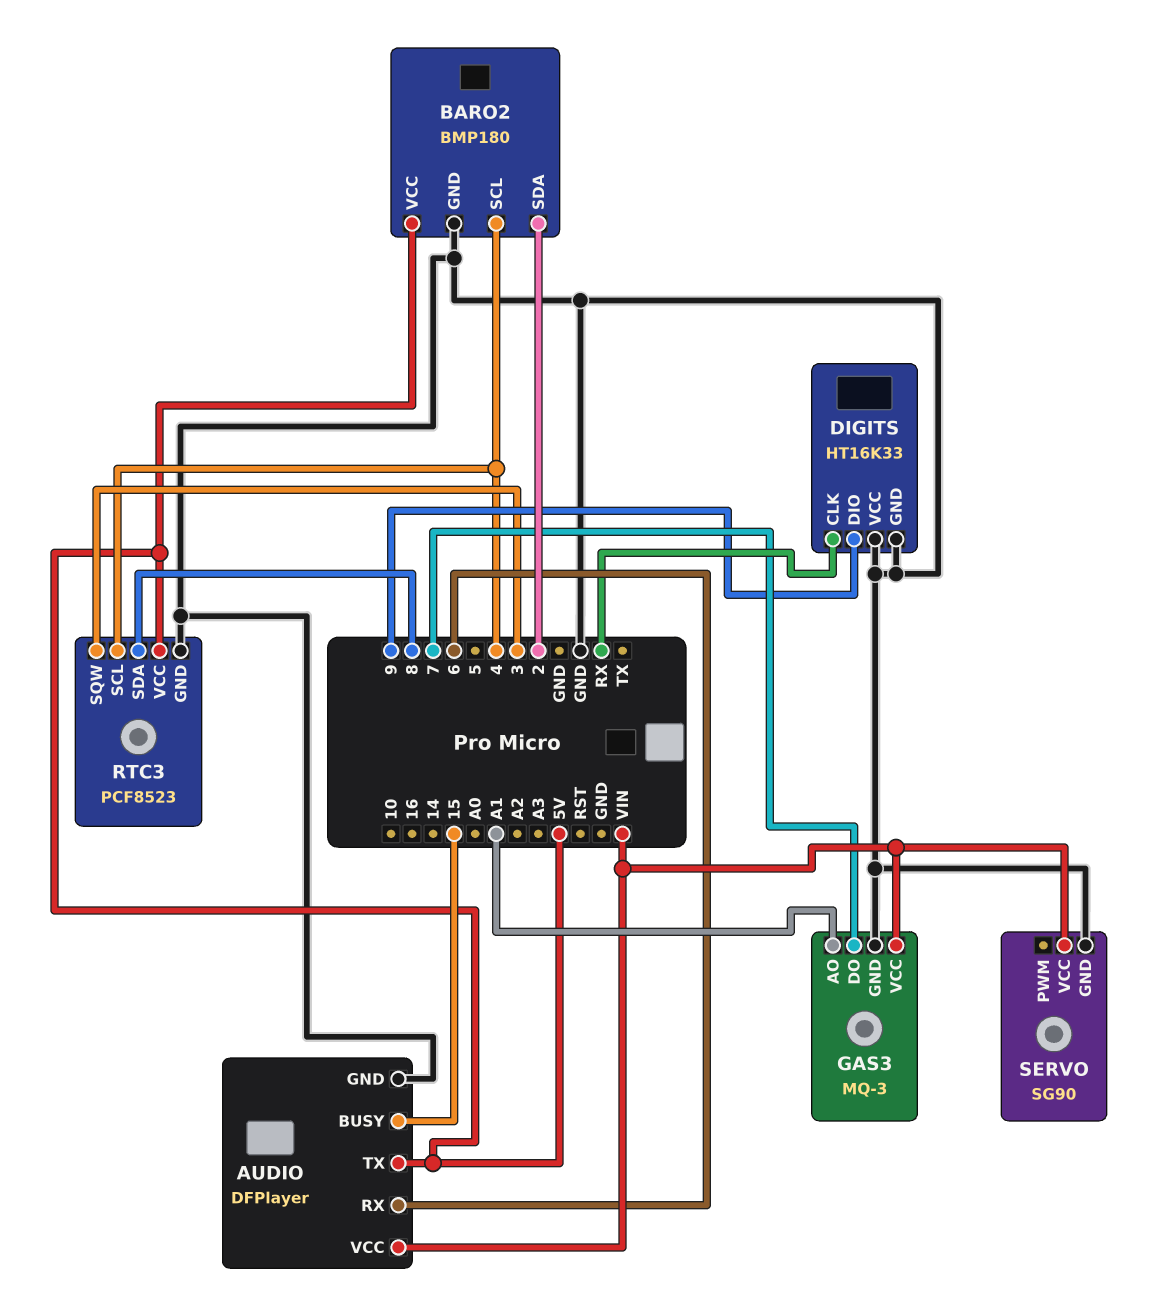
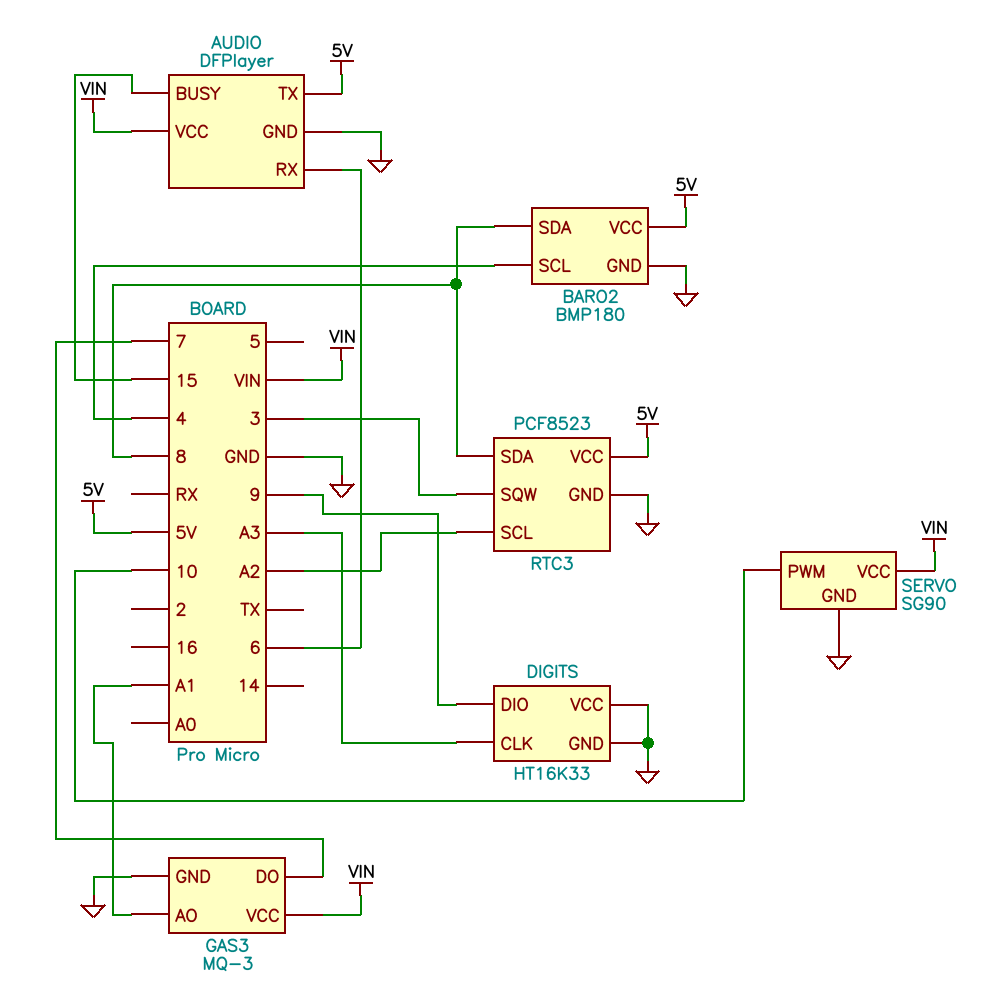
BARO2 pin SDA: 2 -> 8
DIGITS pin CLK: RX -> A3
RTC3 pin SCL: 4 -> A2
SERVO pin PWM: none -> 10

